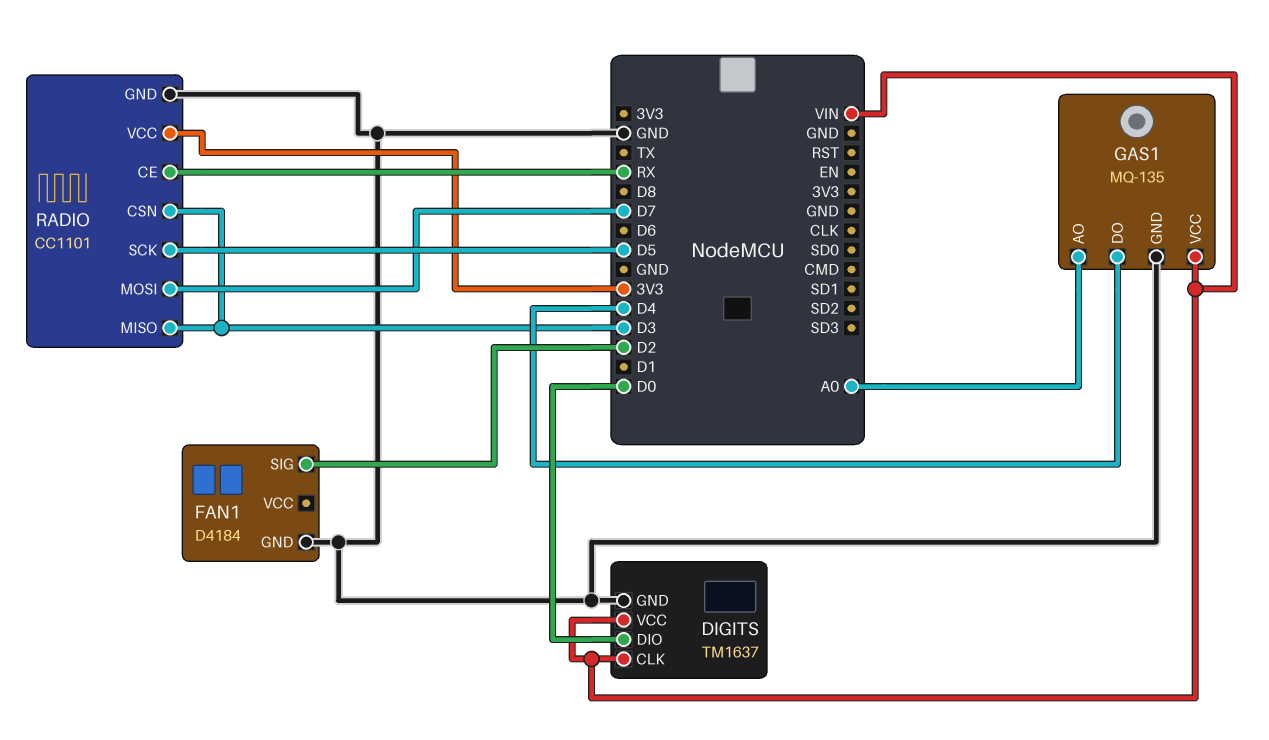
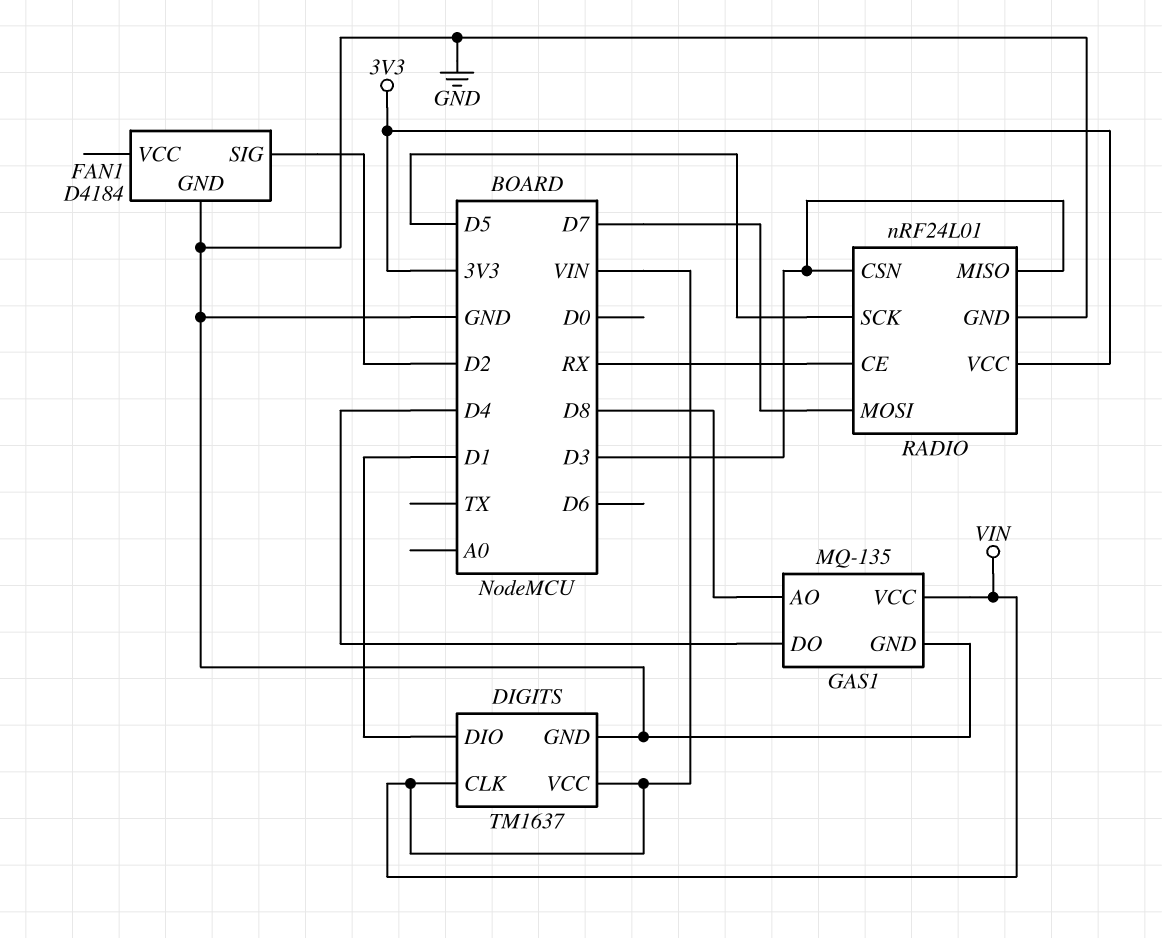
DIGITS pin DIO: D0 -> D1
GAS1 pin AO: A0 -> D8
RADIO: CC1101 -> nRF24L01

